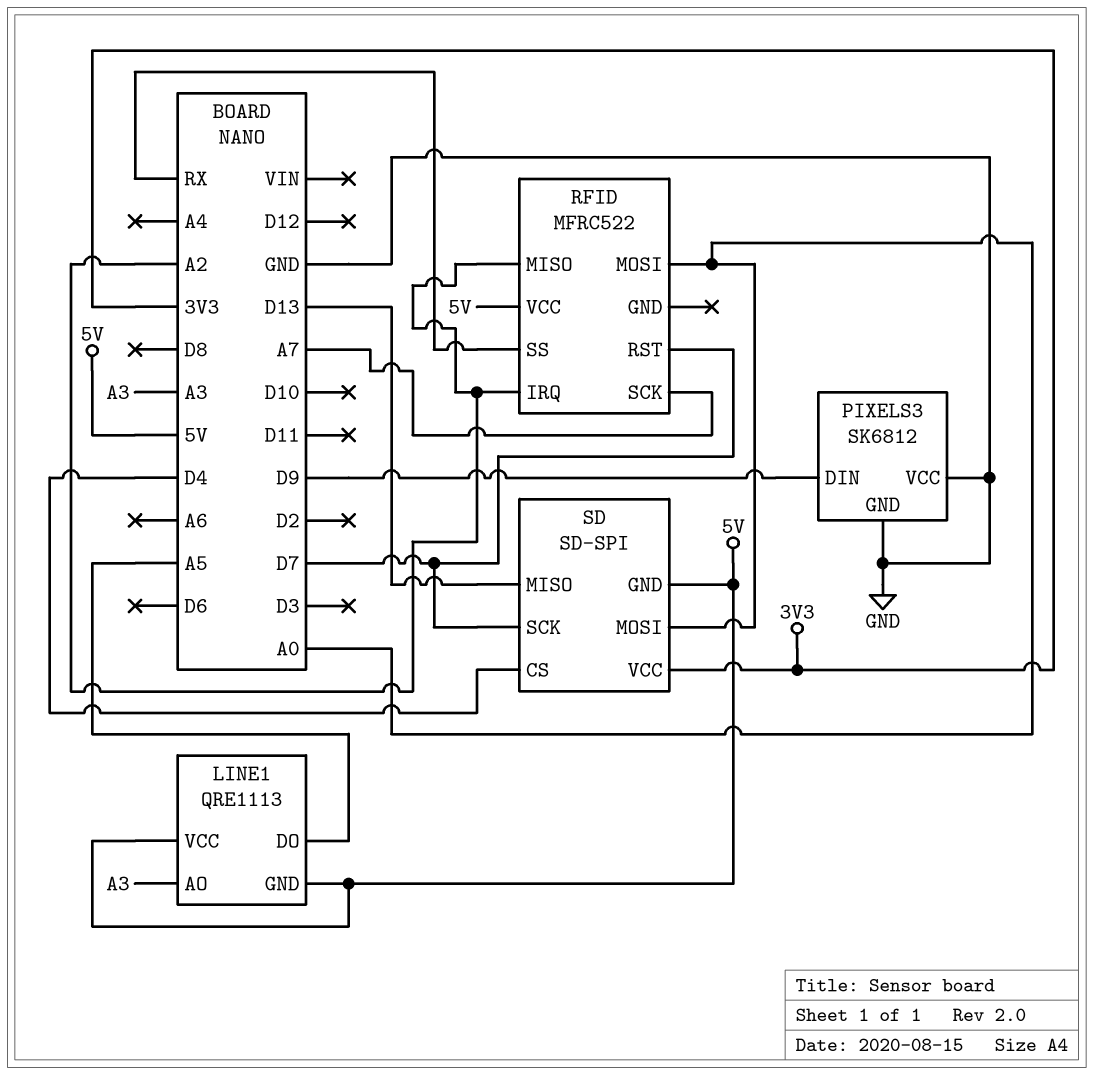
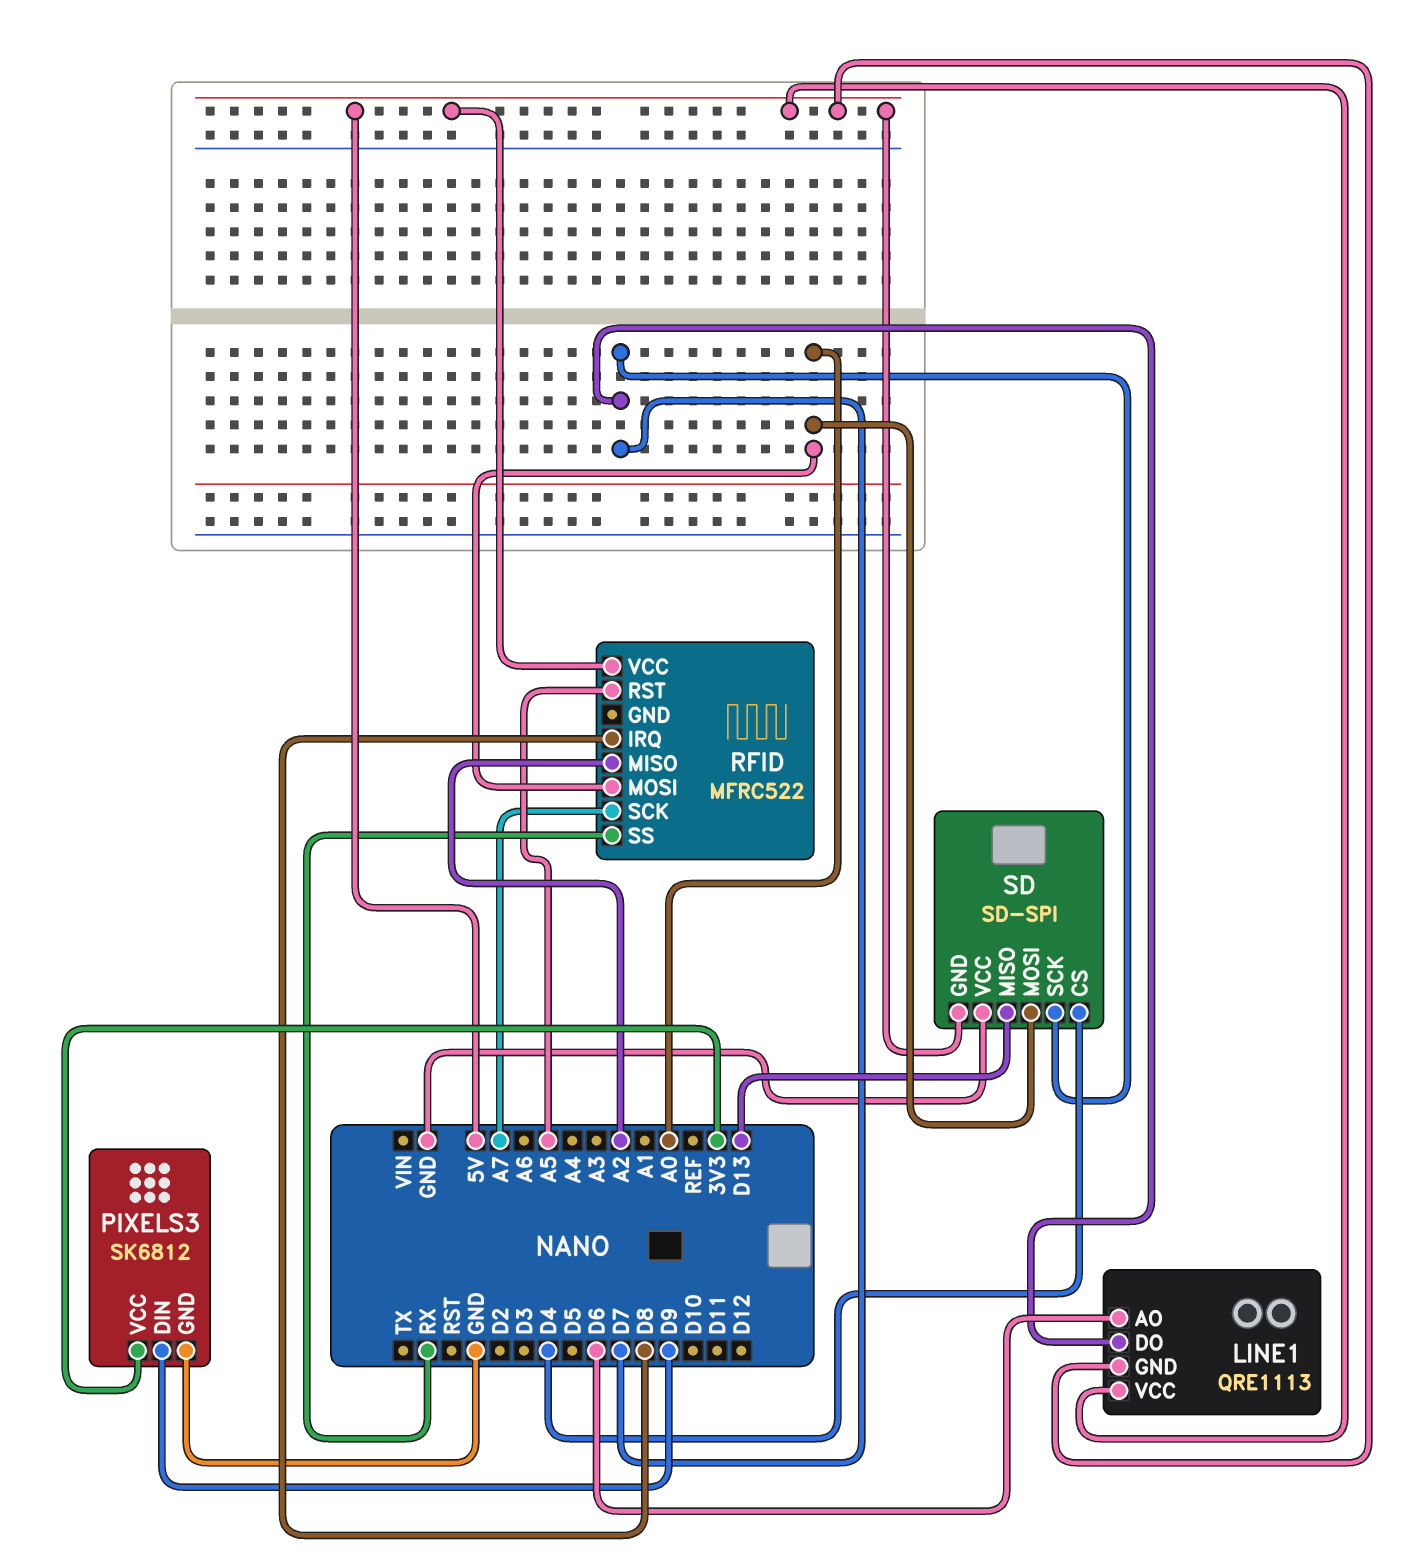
LINE1 pin AO: A3 -> D6
LINE1 pin DO: A5 -> D7
PIXELS3 pin VCC: GND -> 3V3
RFID pin IRQ: A2 -> D8
RFID pin RST: D7 -> A5
SD pin VCC: 3V3 -> GND

